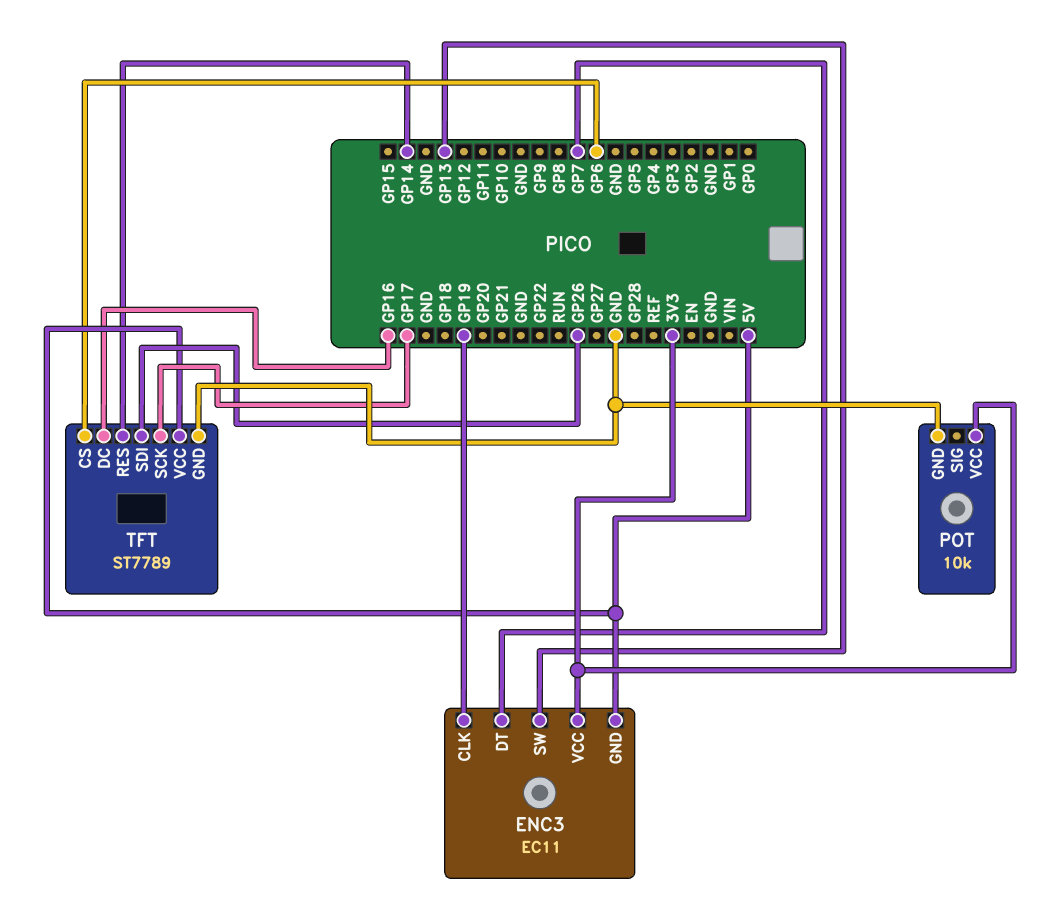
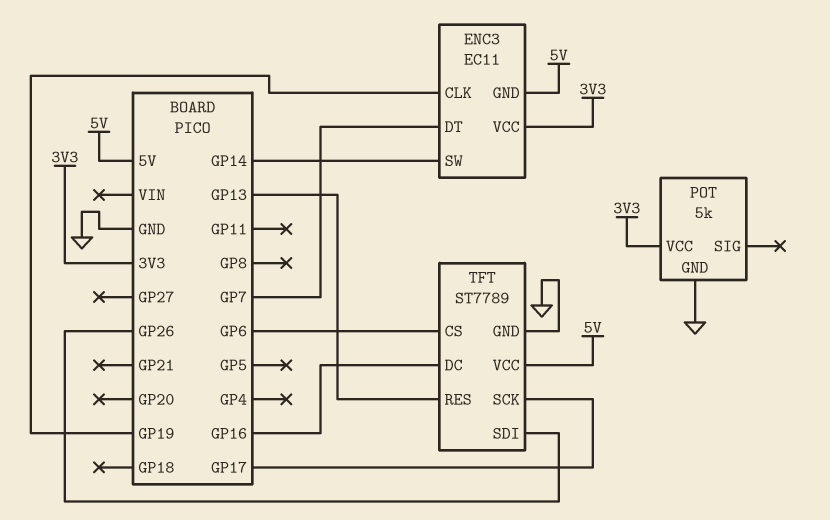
ENC3 pin SW: GP13 -> GP14
POT: 10k -> 5k
TFT pin RES: GP14 -> GP13

